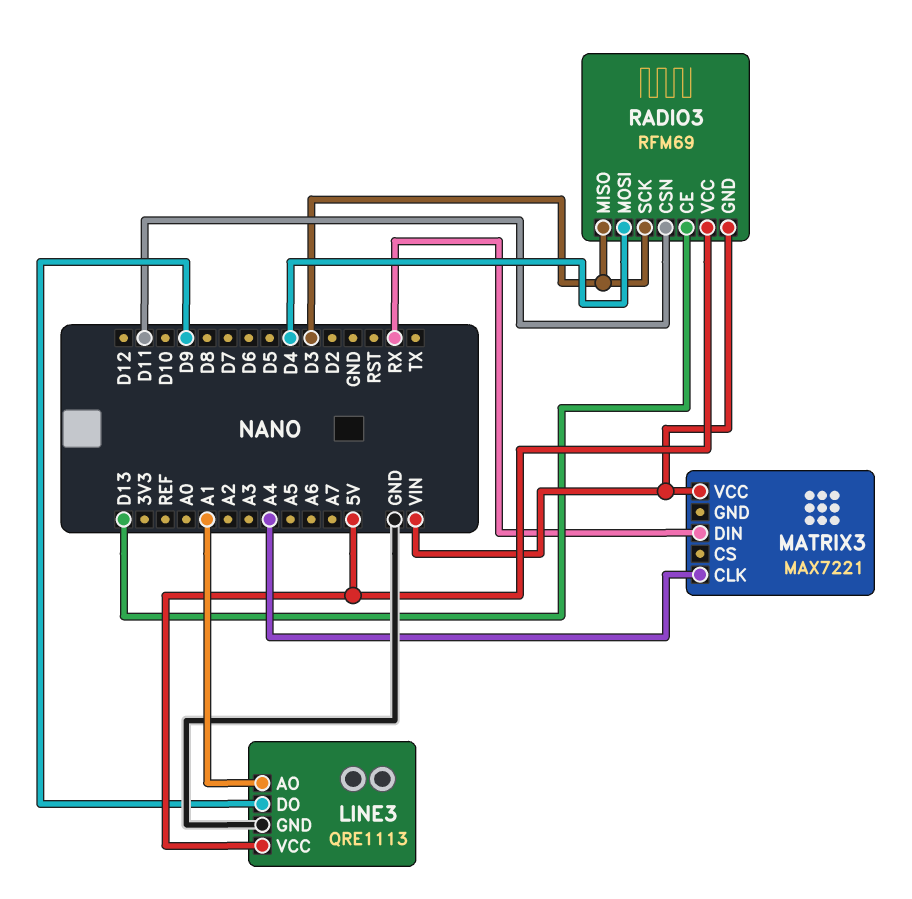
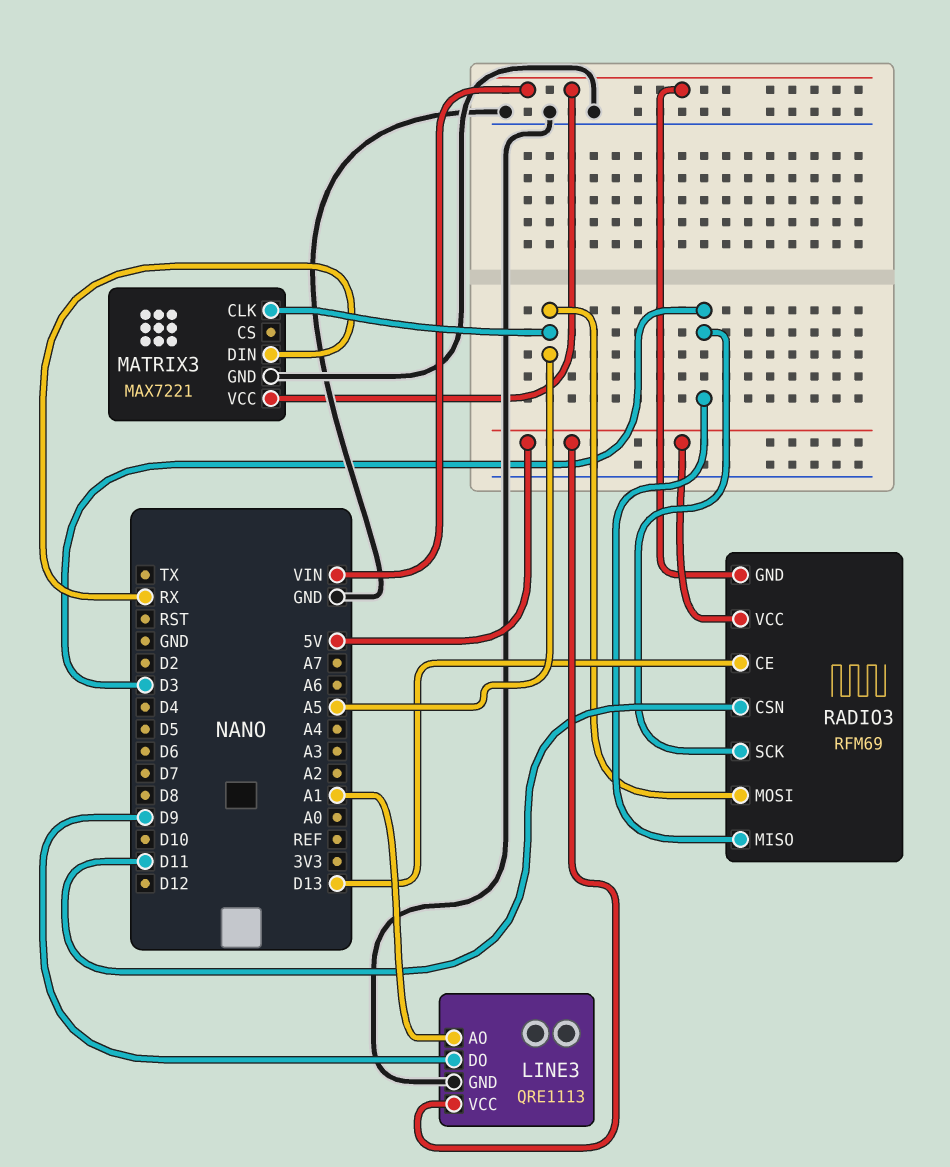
MATRIX3 pin CLK: A4 -> A5
MATRIX3 pin GND: none -> GND
RADIO3 pin MOSI: D4 -> A5

